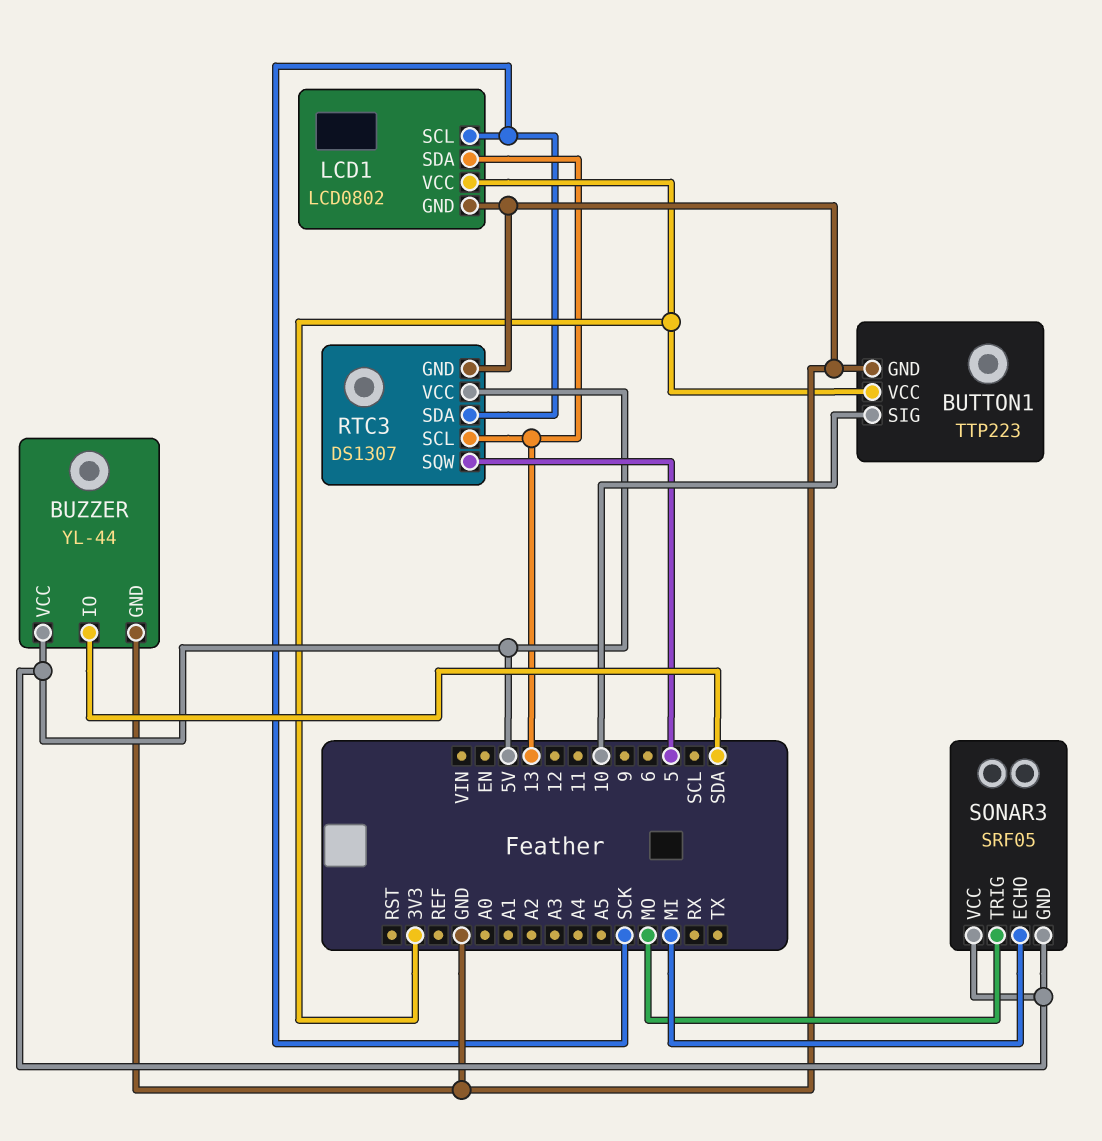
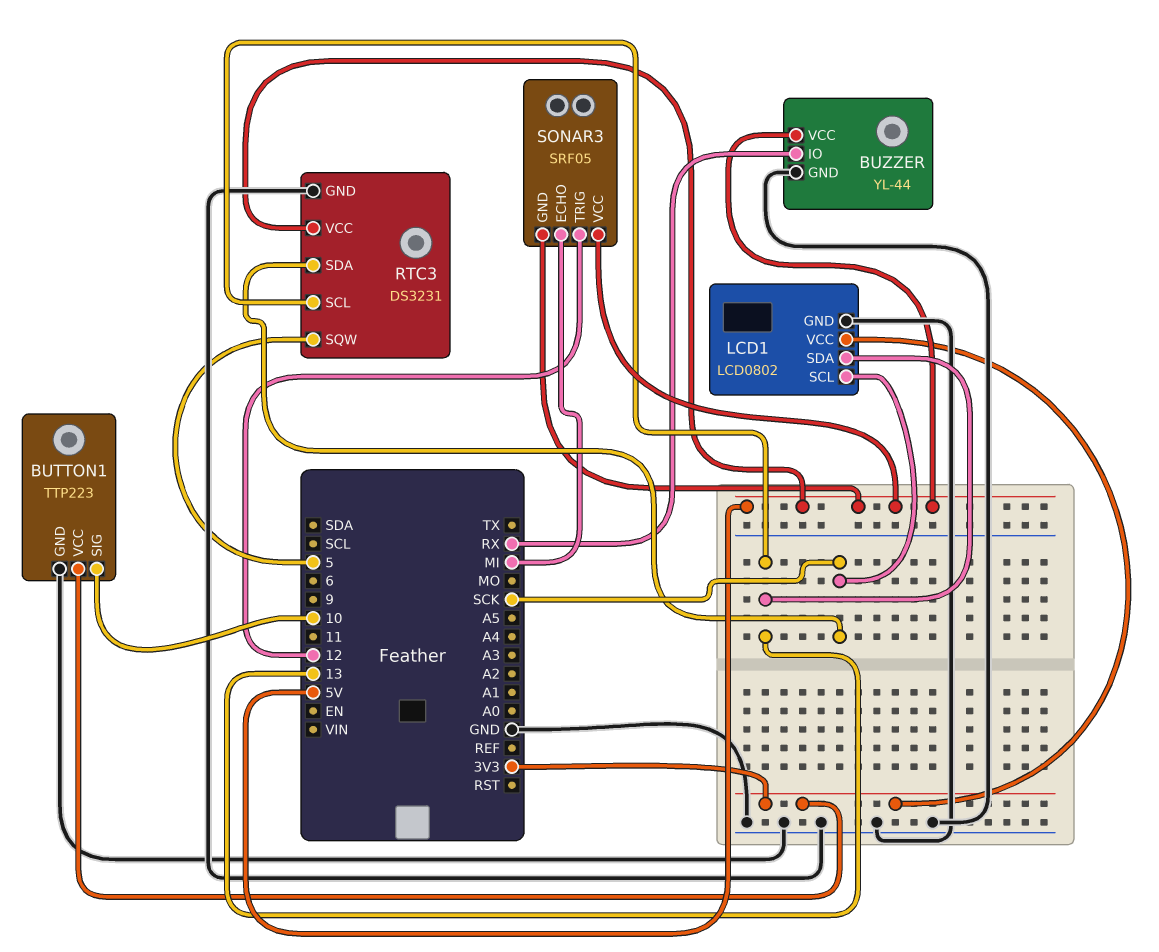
BUZZER pin IO: SDA -> RX
RTC3: DS1307 -> DS3231
SONAR3 pin TRIG: MO -> 12

